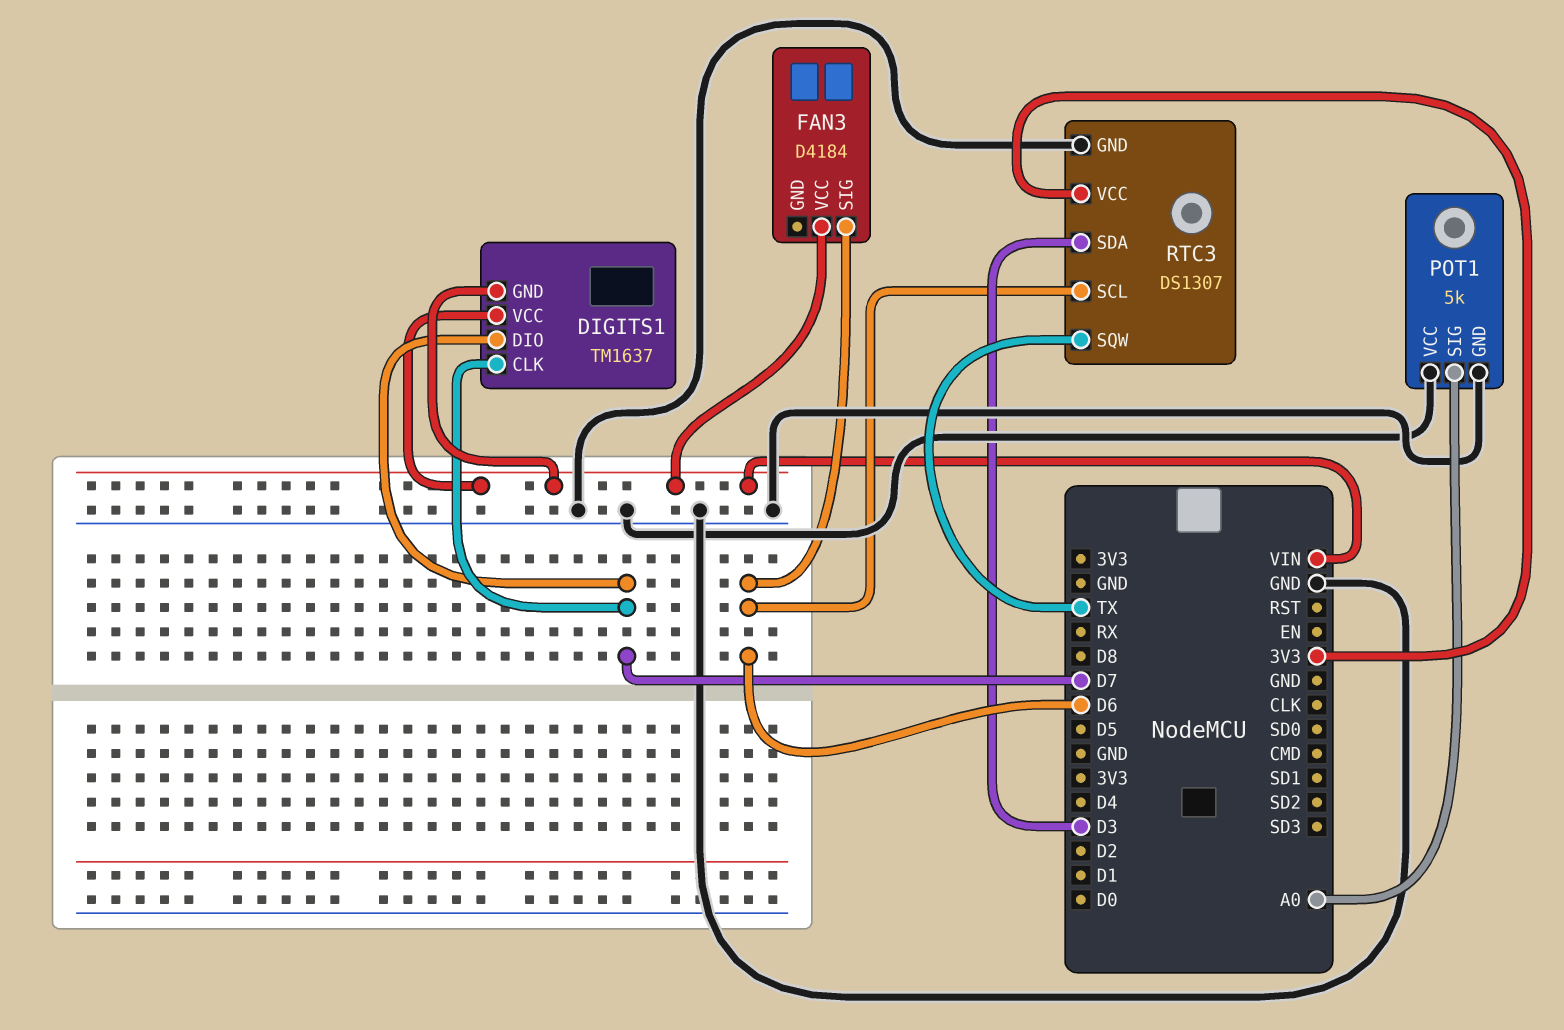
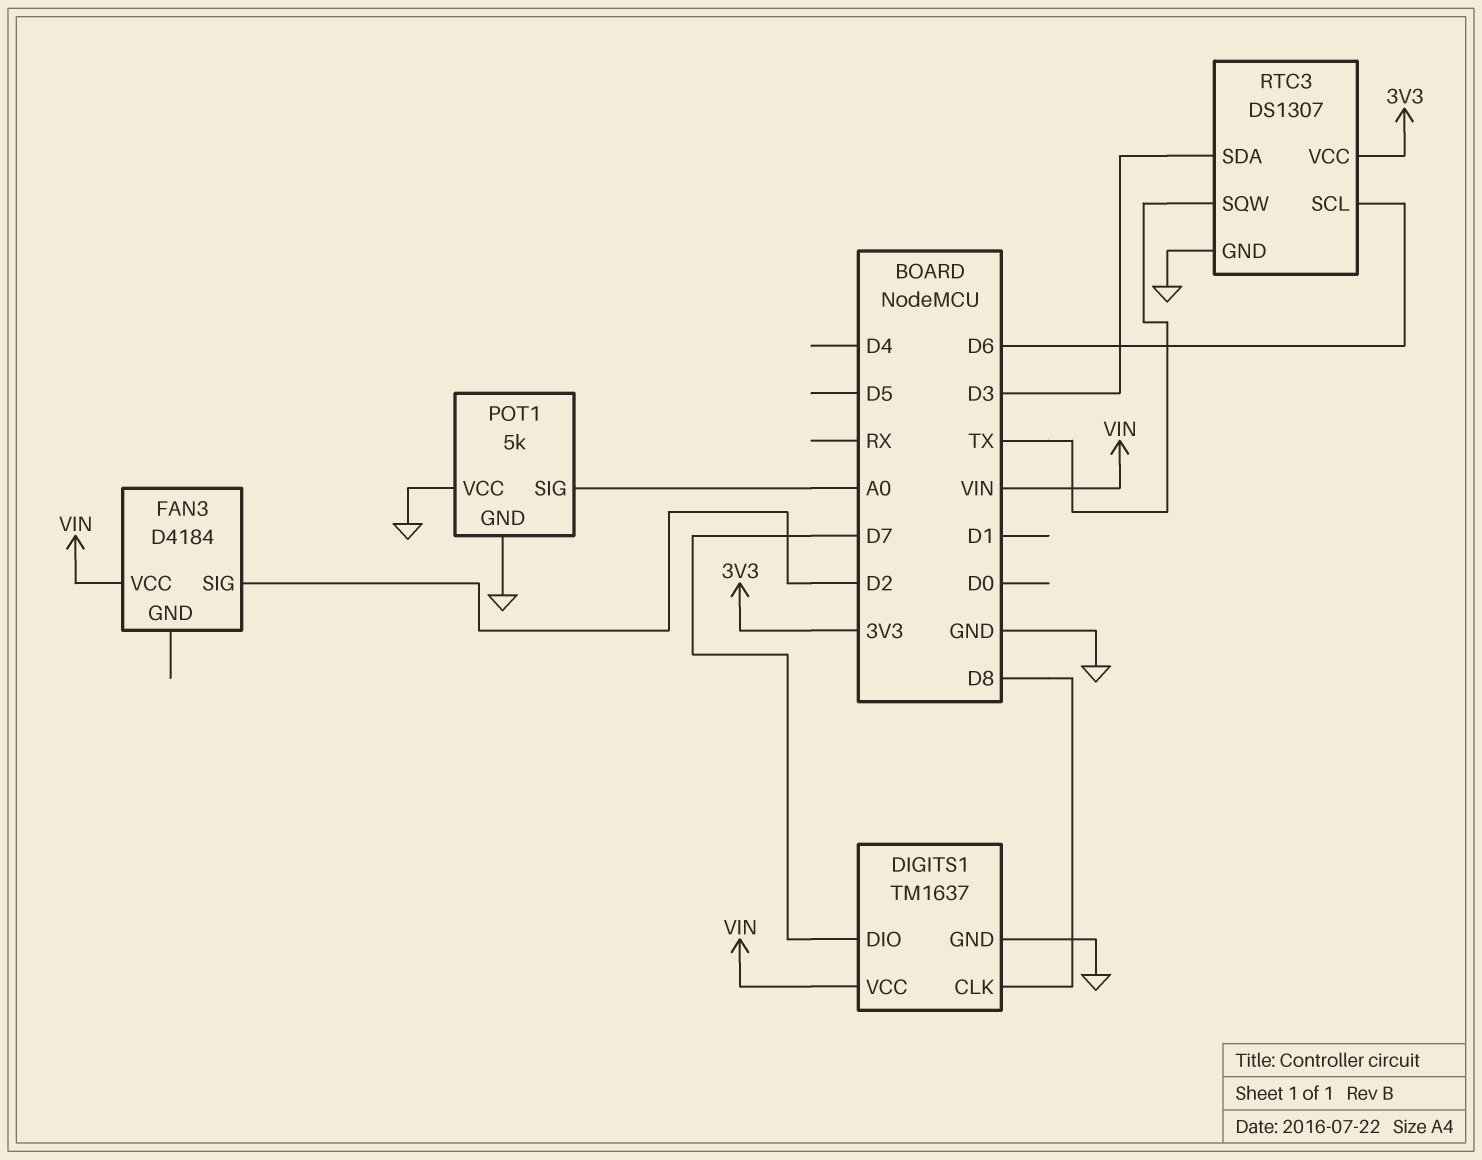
DIGITS1 pin CLK: D7 -> D8
DIGITS1 pin GND: VIN -> GND
FAN3 pin SIG: D6 -> D2

